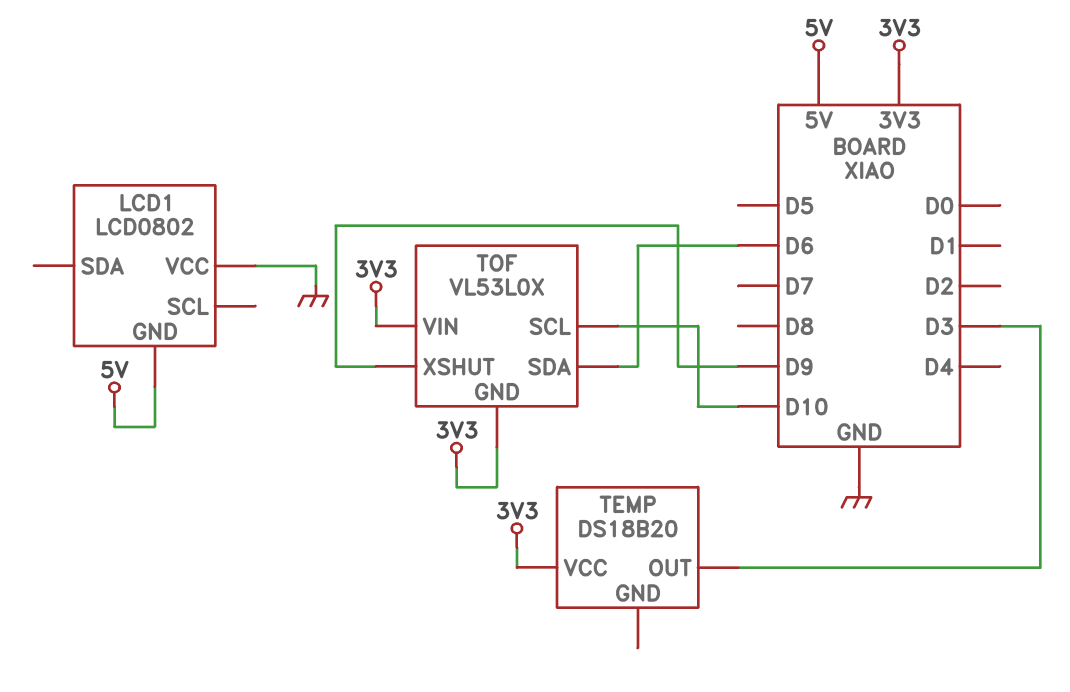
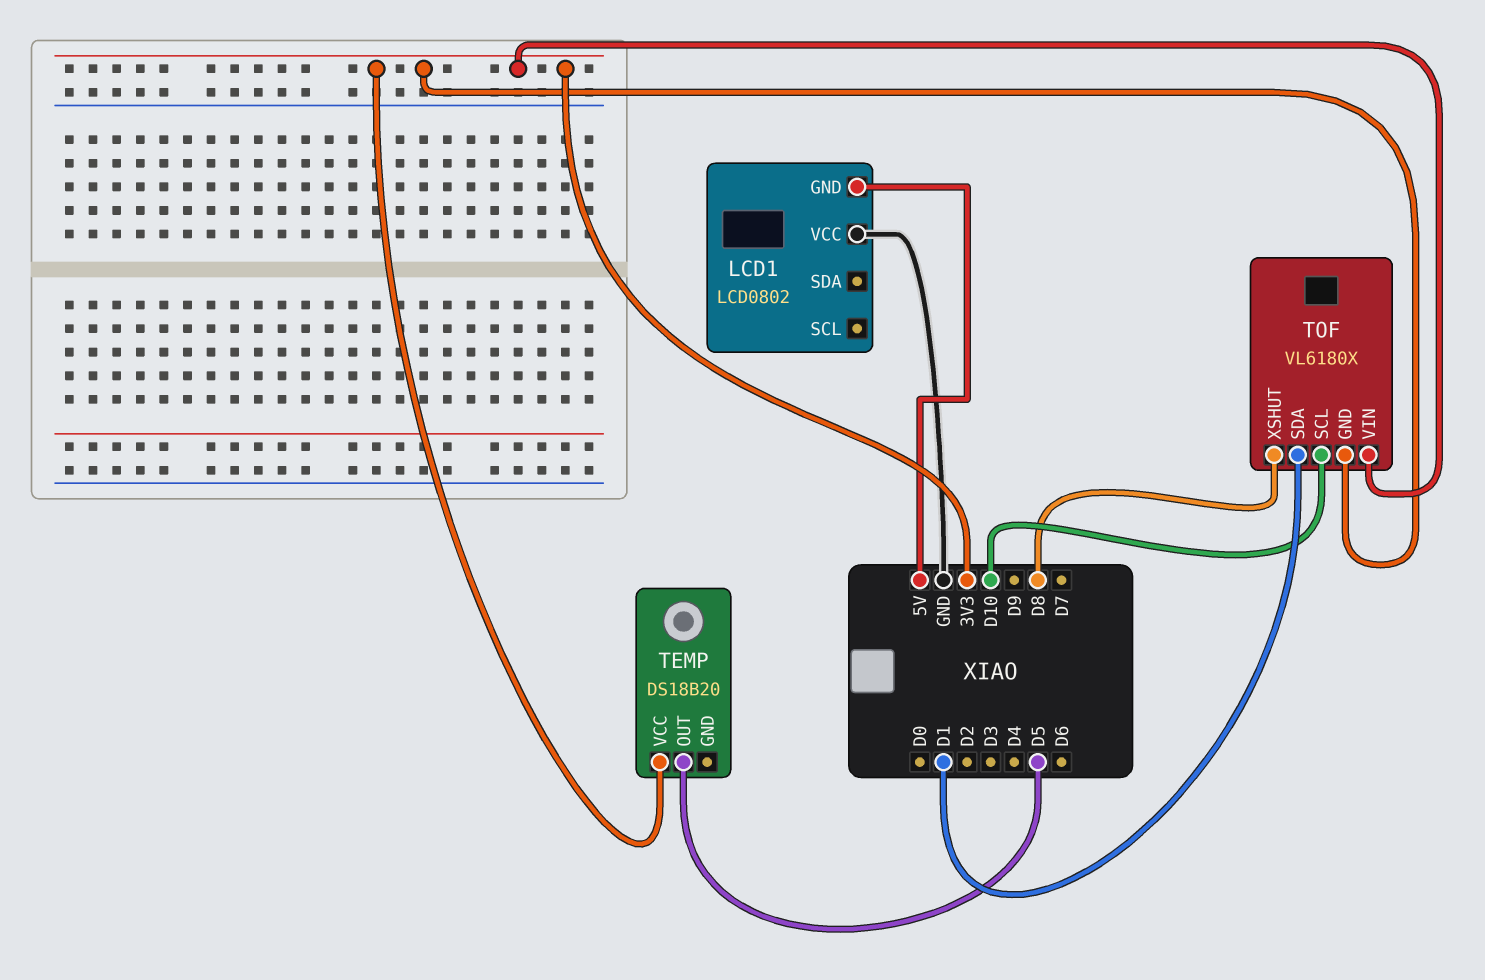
TEMP pin OUT: D3 -> D5
TOF: VL53L0X -> VL6180X
TOF pin SDA: D6 -> D1
TOF pin XSHUT: D9 -> D8

